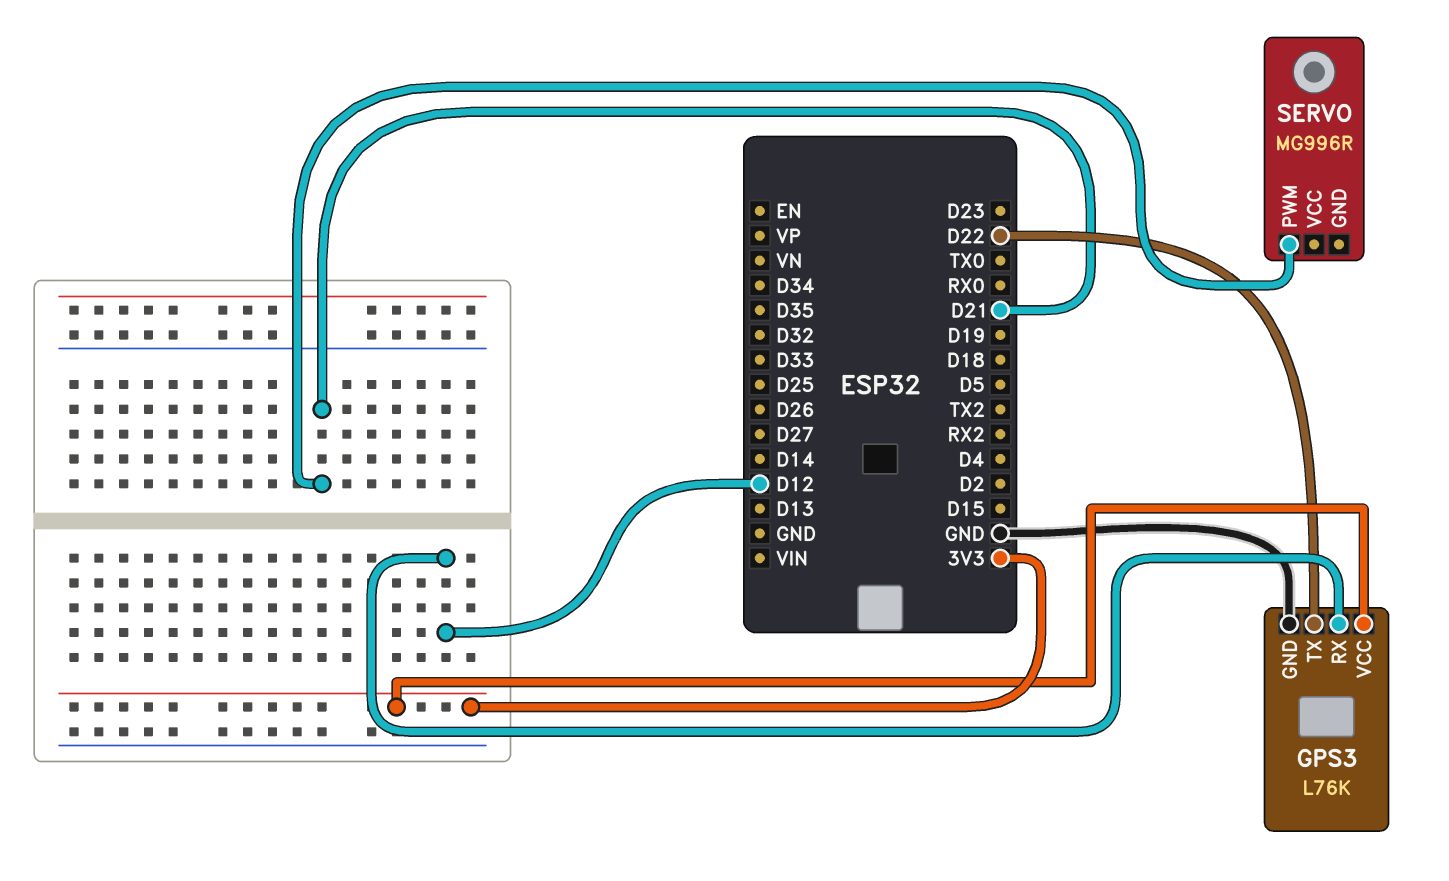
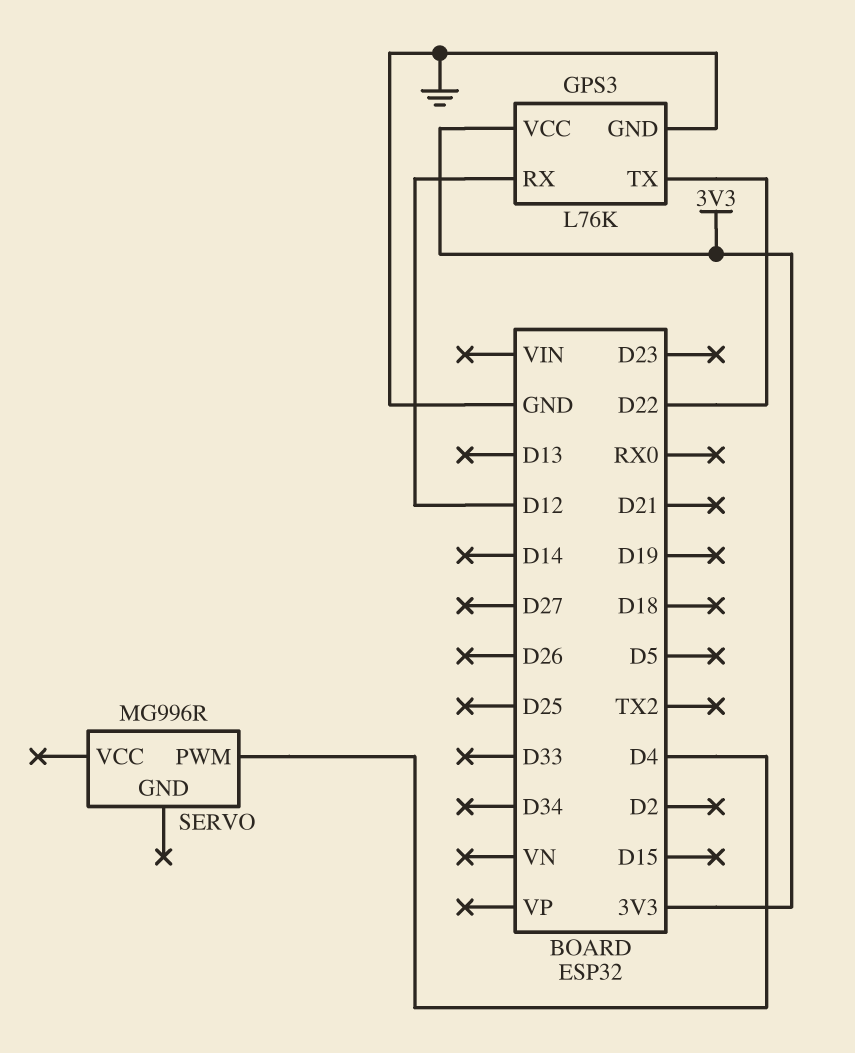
SERVO pin PWM: D21 -> D4

